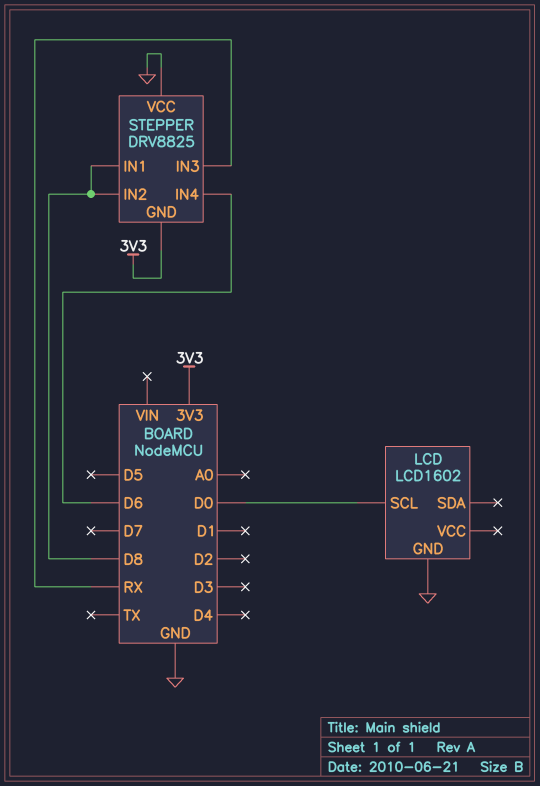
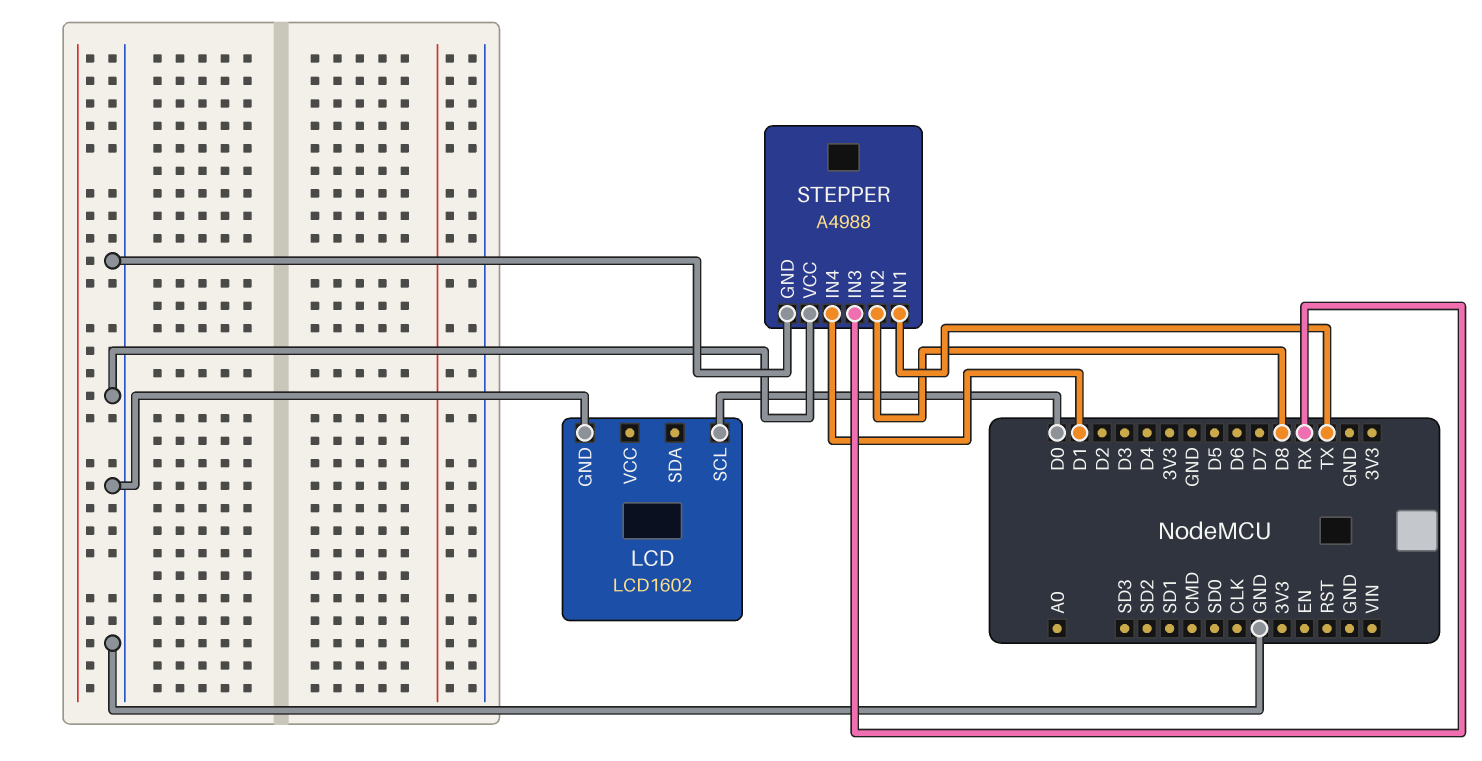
STEPPER: DRV8825 -> A4988
STEPPER pin GND: 3V3 -> GND
STEPPER pin IN1: D8 -> TX
STEPPER pin IN4: D6 -> D1

